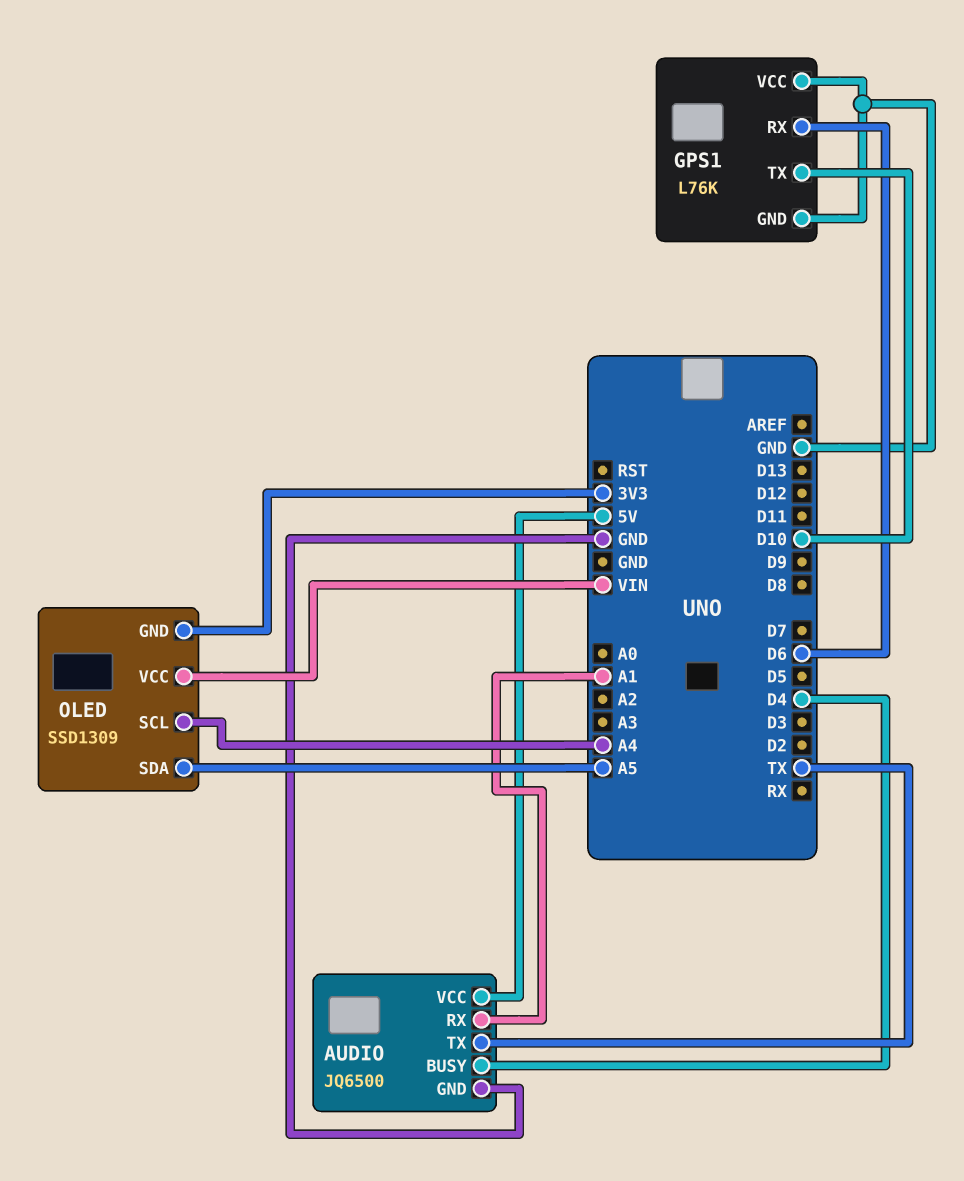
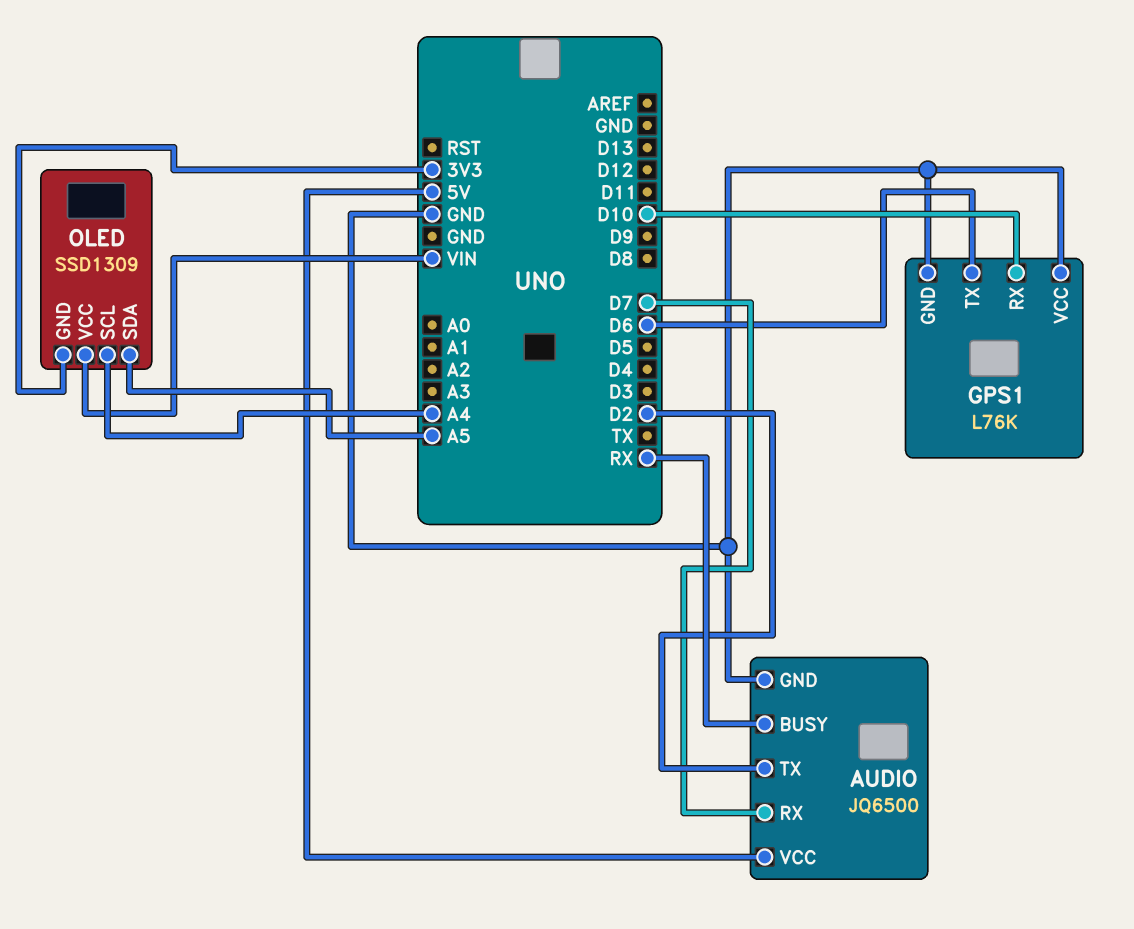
AUDIO pin BUSY: D4 -> RX
AUDIO pin RX: A1 -> D7
AUDIO pin TX: TX -> D2
GPS1 pin RX: D6 -> D10
GPS1 pin TX: D10 -> D6

